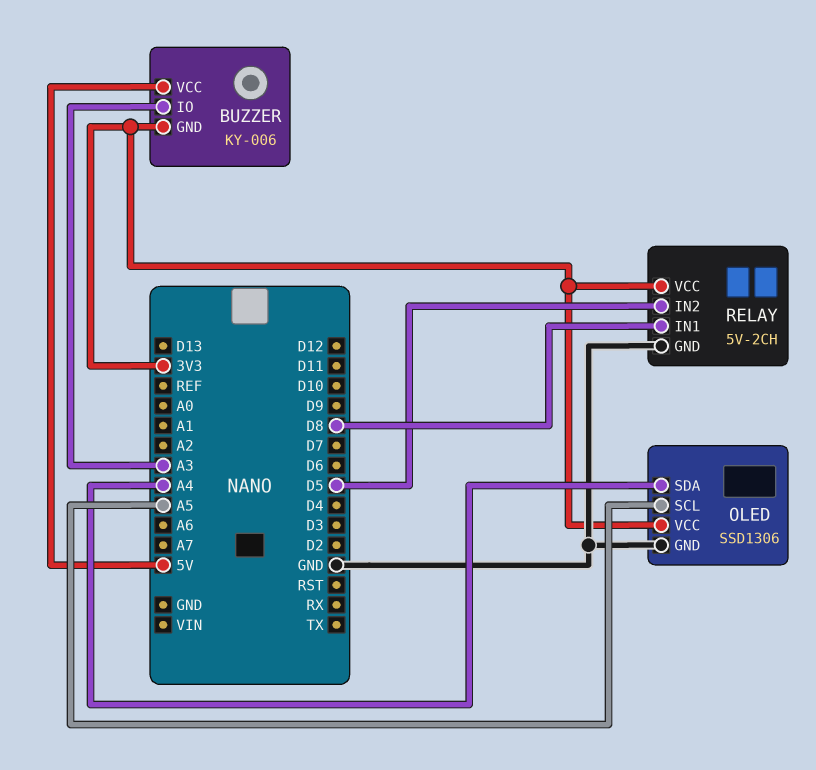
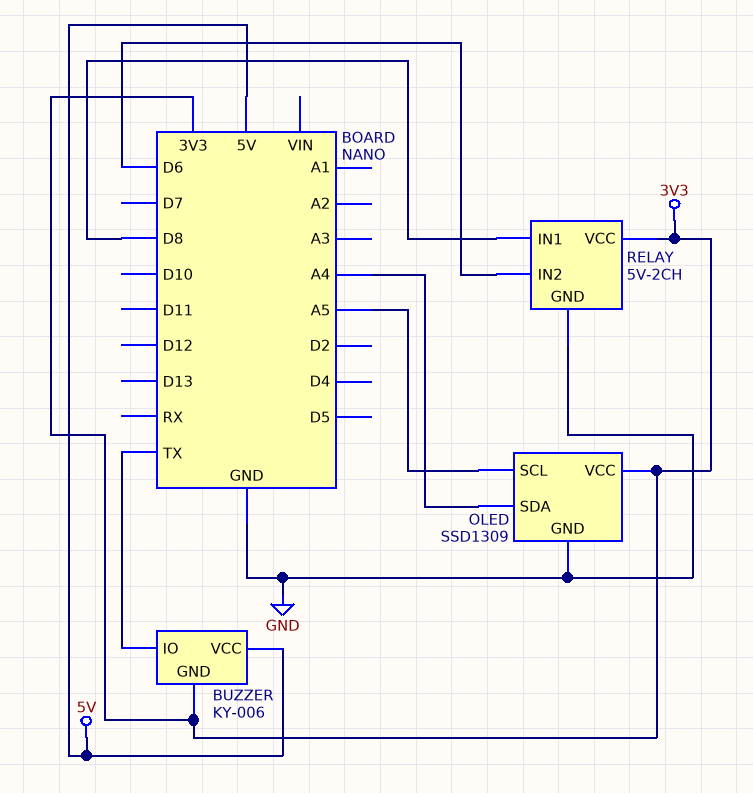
BUZZER pin IO: A3 -> TX
OLED: SSD1306 -> SSD1309
RELAY pin IN2: D5 -> D6

